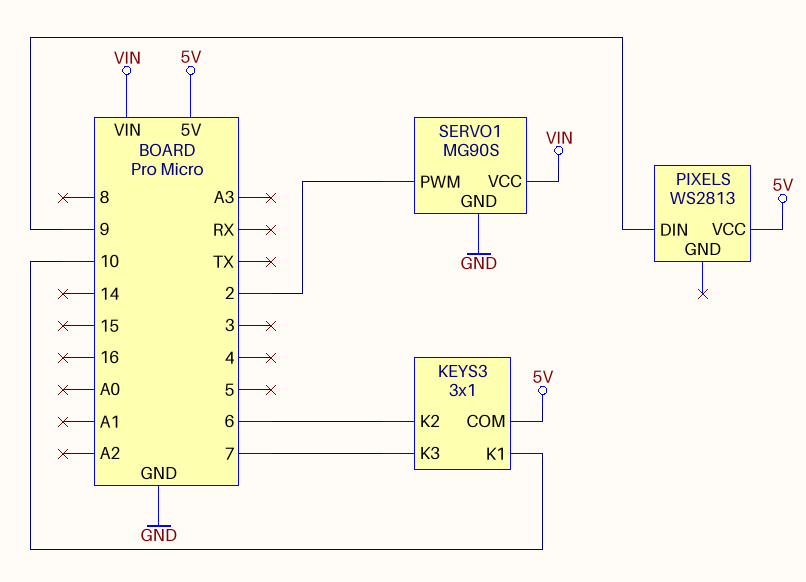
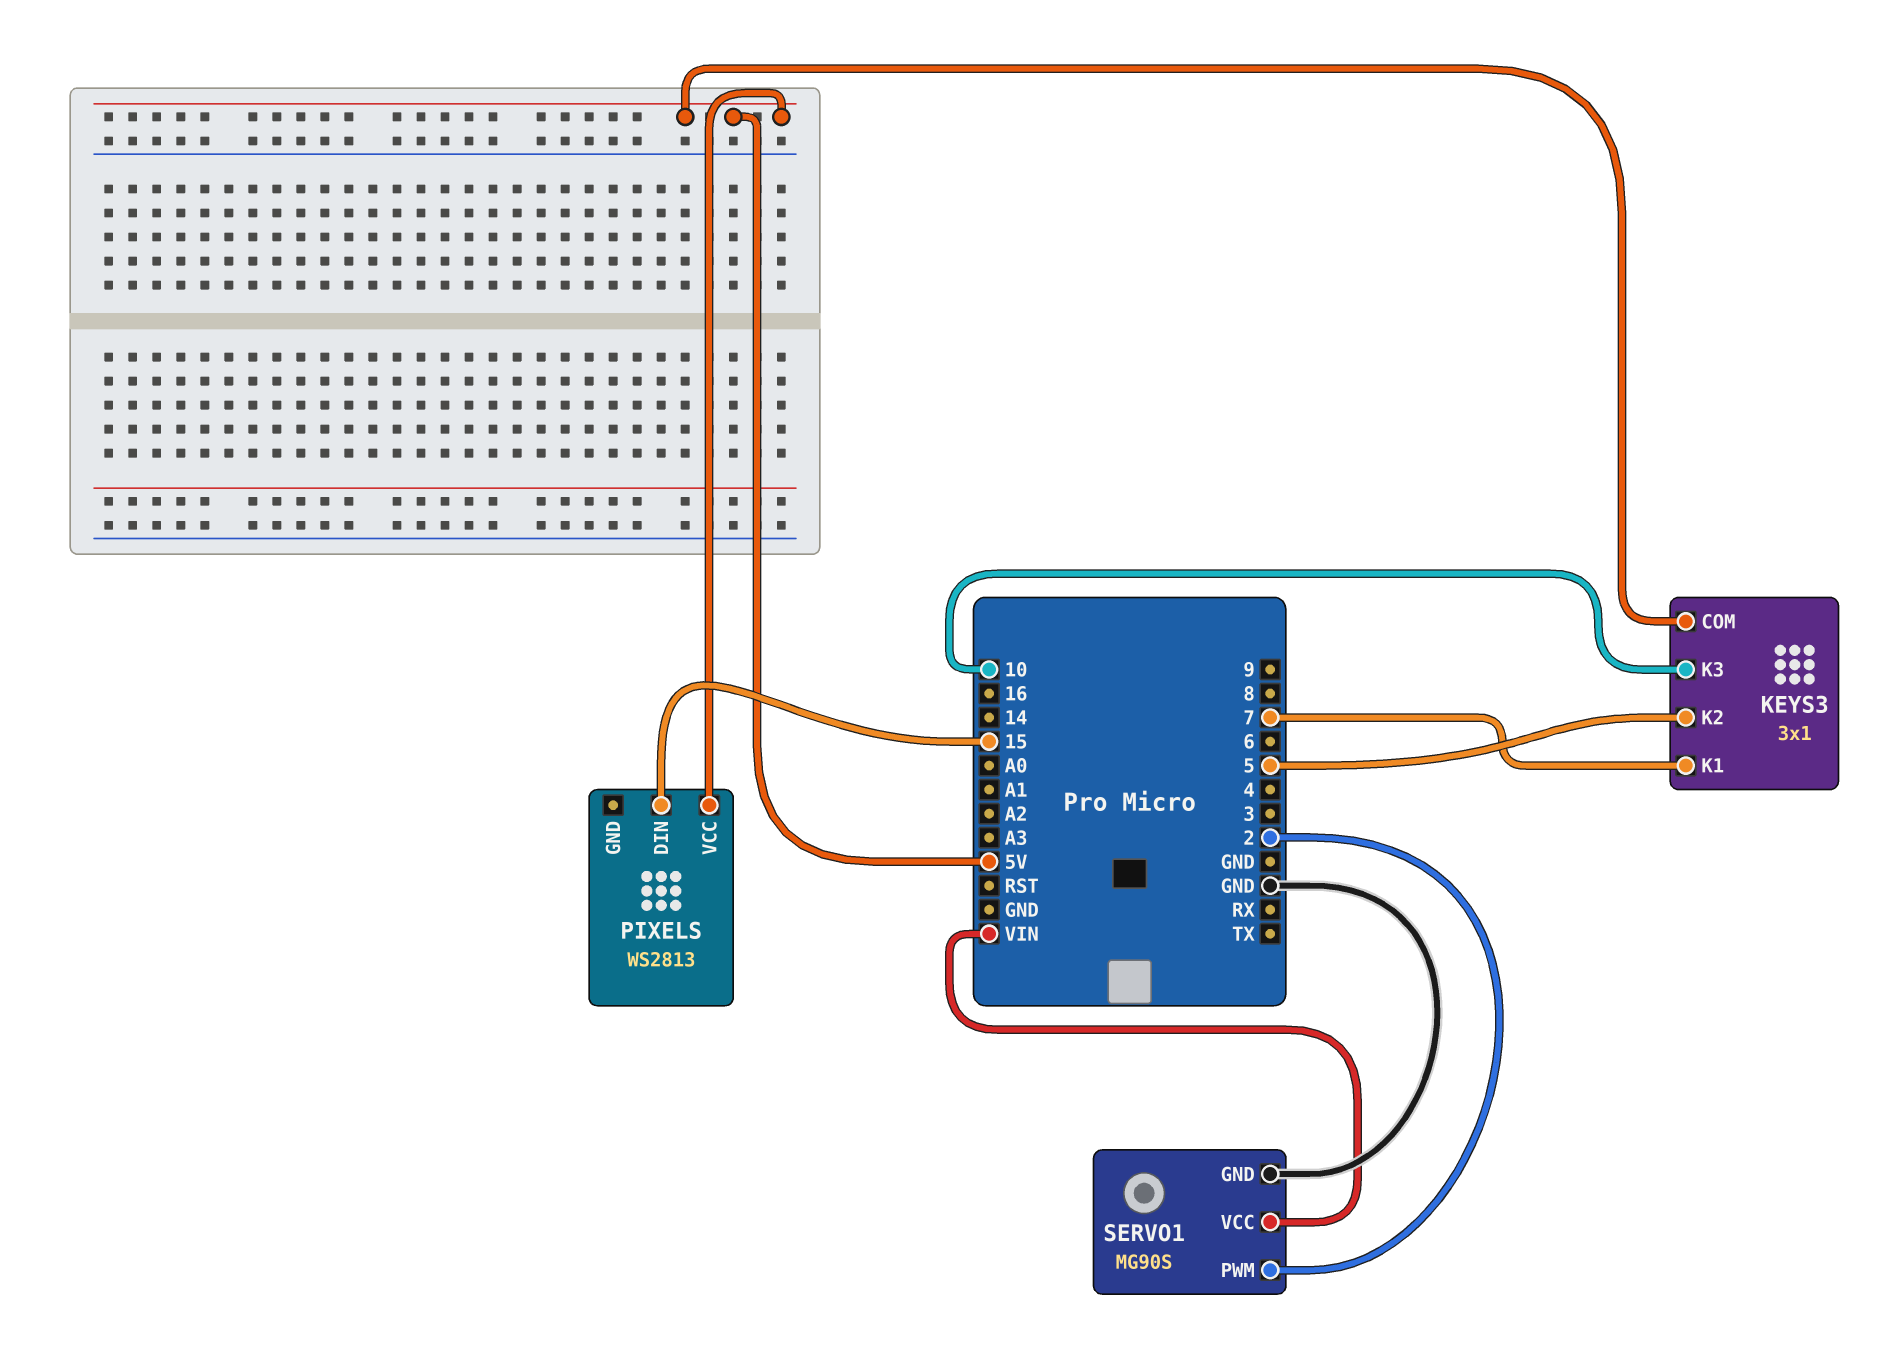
KEYS3 pin K1: 10 -> 7
KEYS3 pin K2: 6 -> 5
KEYS3 pin K3: 7 -> 10
PIXELS pin DIN: 9 -> 15

